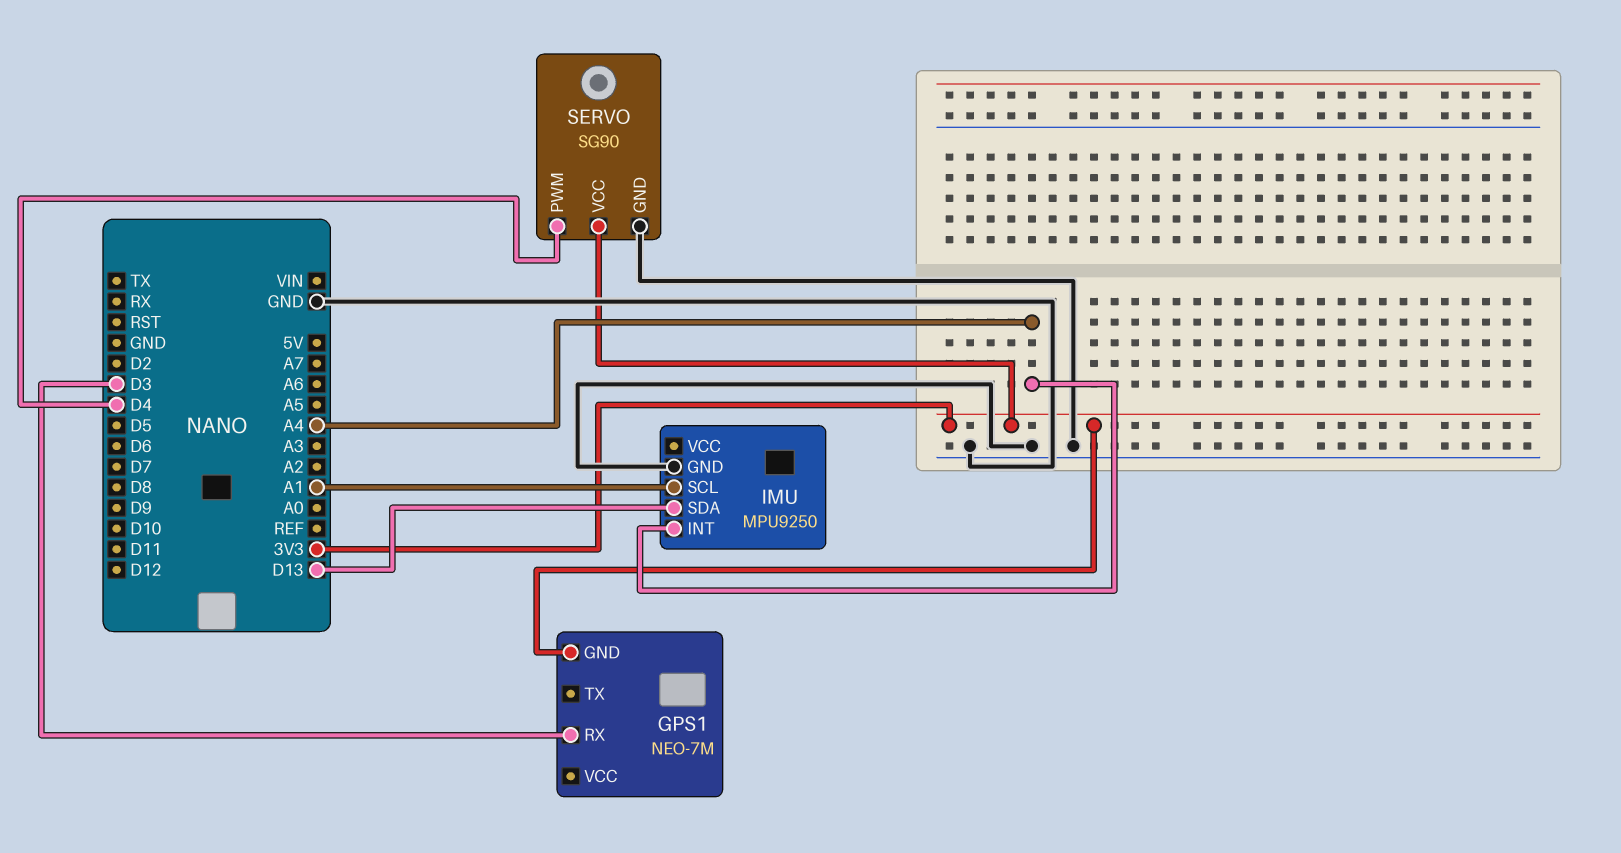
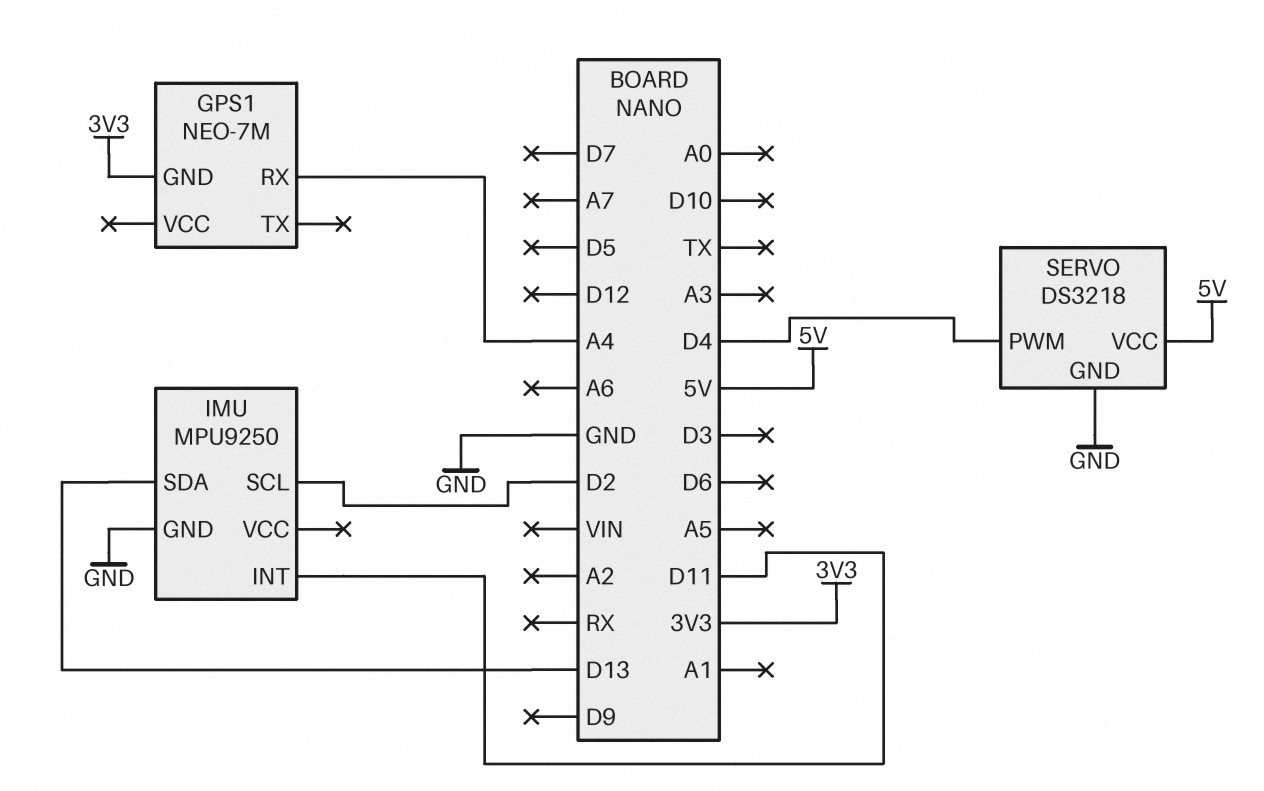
GPS1 pin RX: D3 -> A4
IMU pin INT: A4 -> D11
IMU pin SCL: A1 -> D2
SERVO: SG90 -> DS3218
SERVO pin VCC: 3V3 -> 5V

